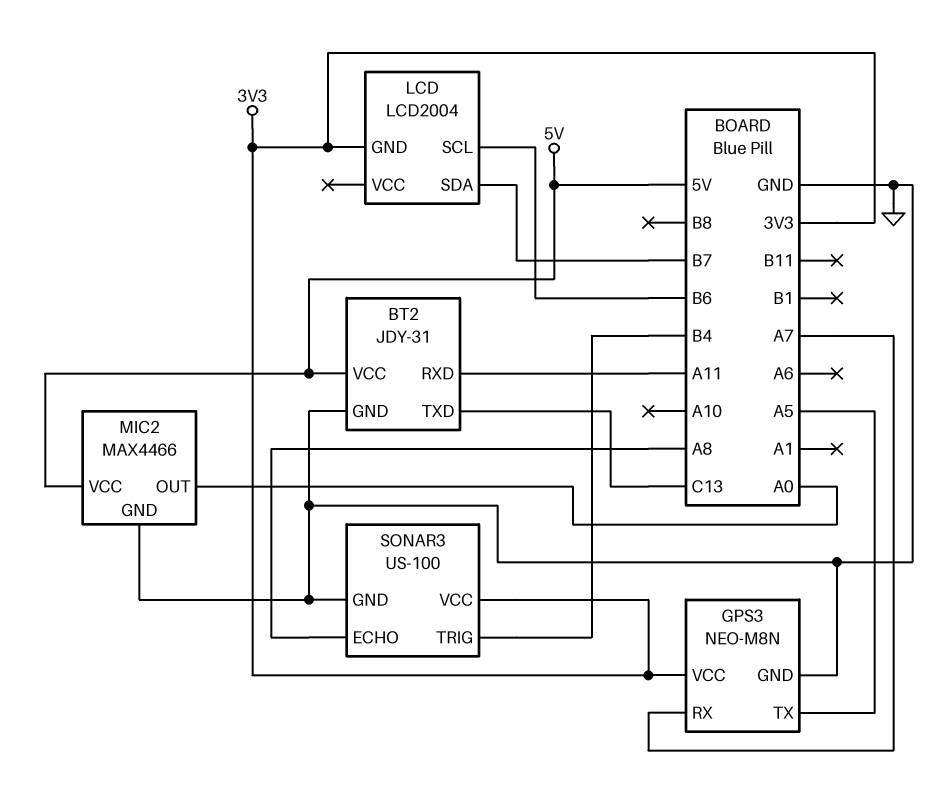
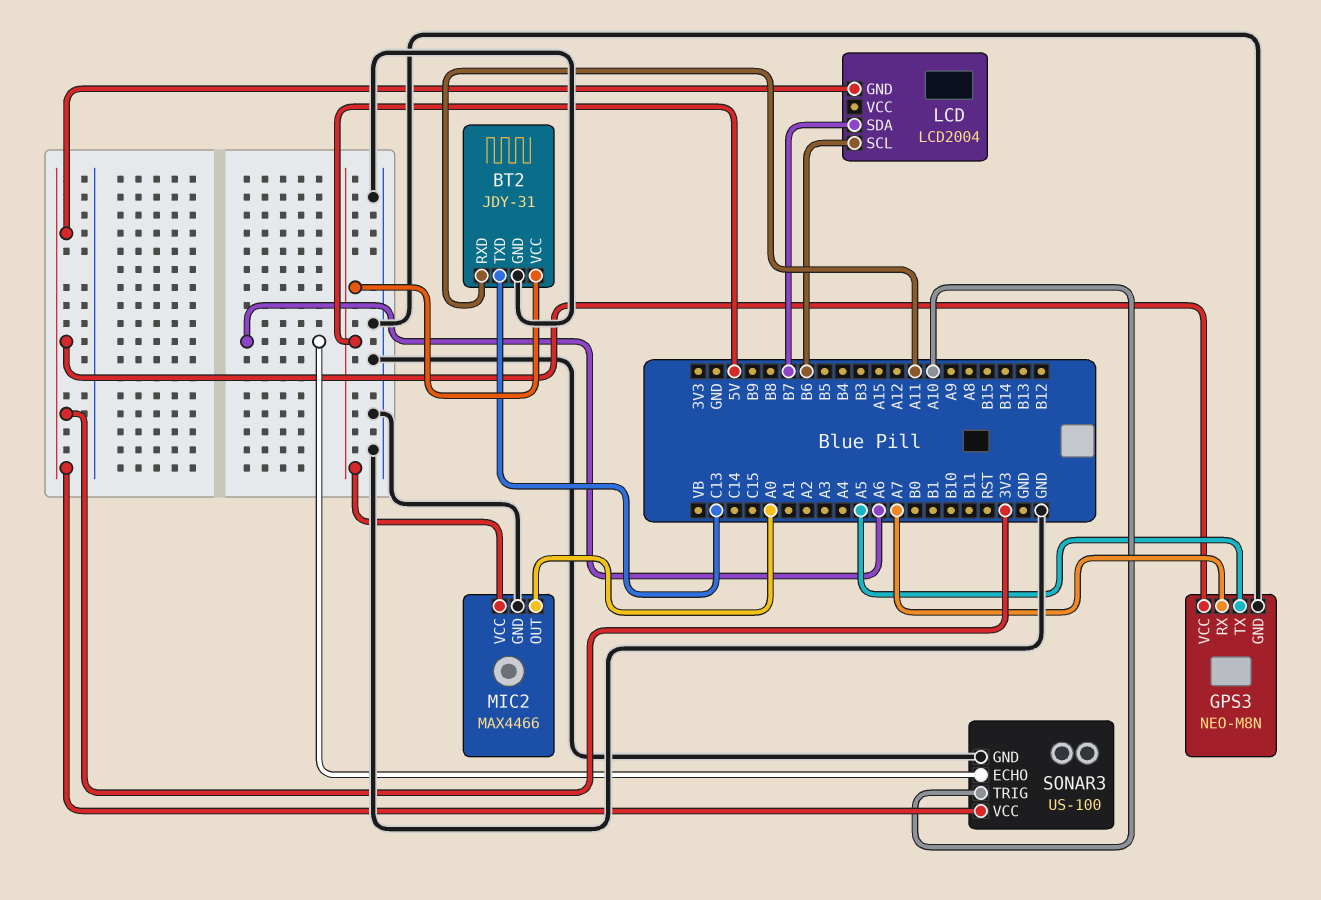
SONAR3 pin ECHO: A8 -> A6
SONAR3 pin TRIG: B4 -> A10

